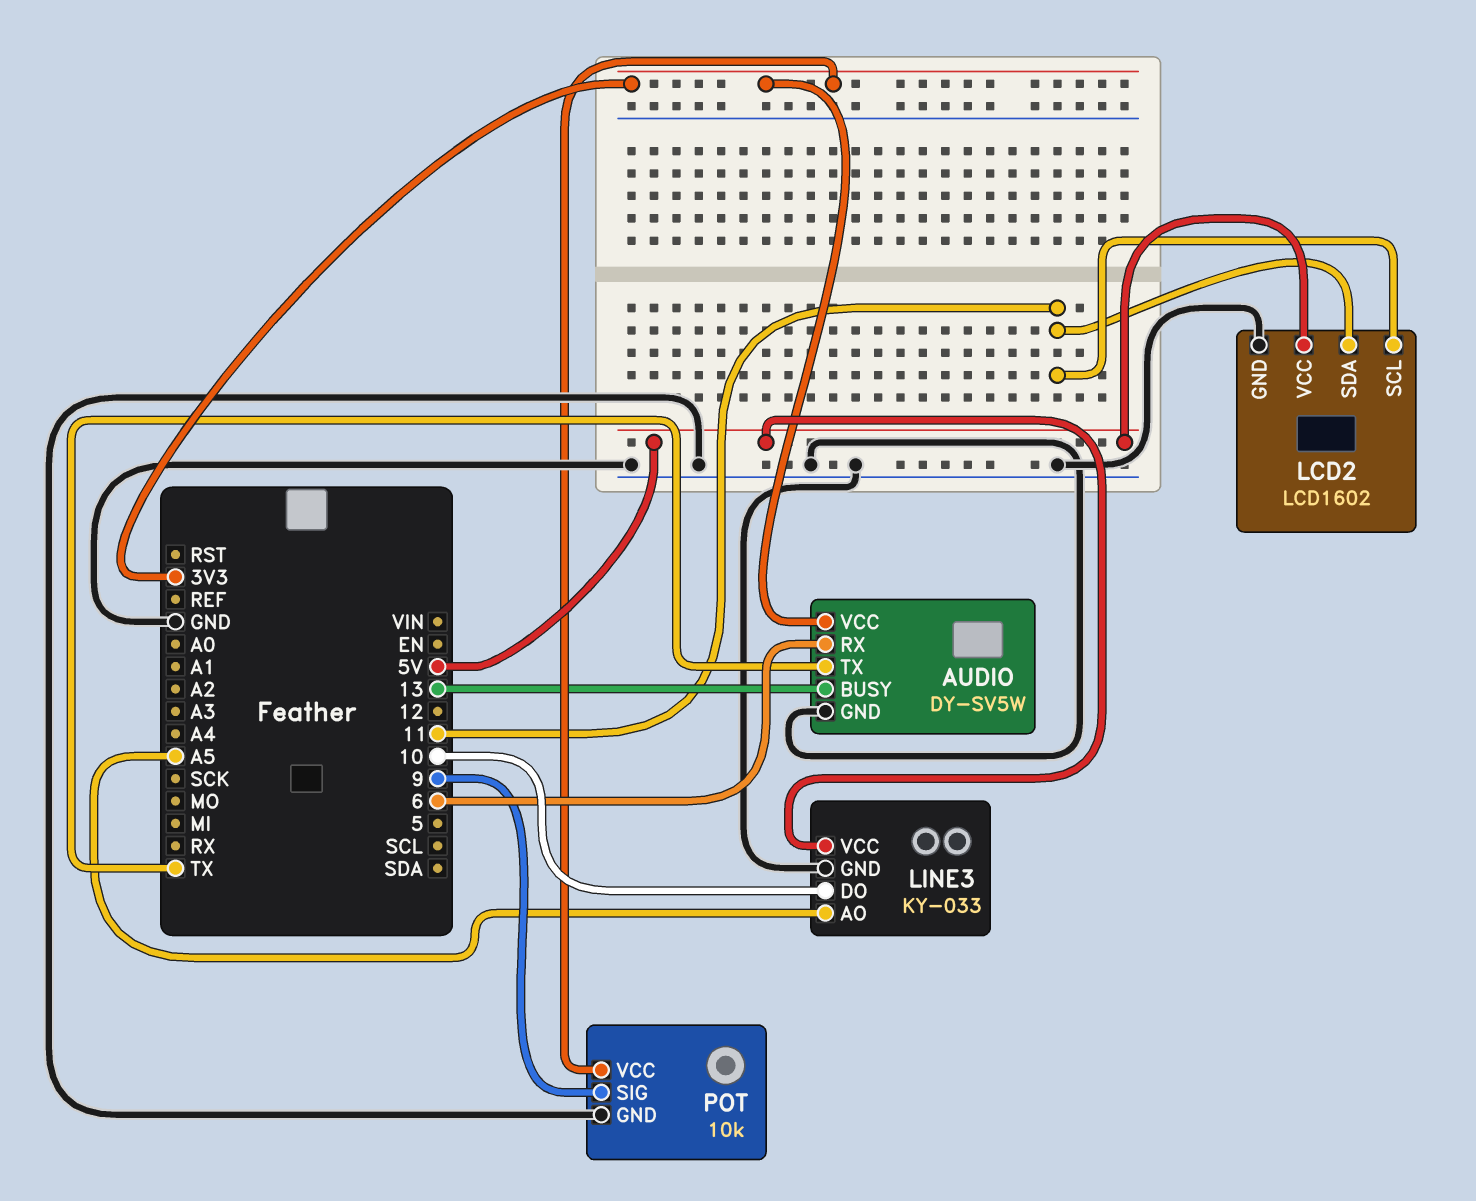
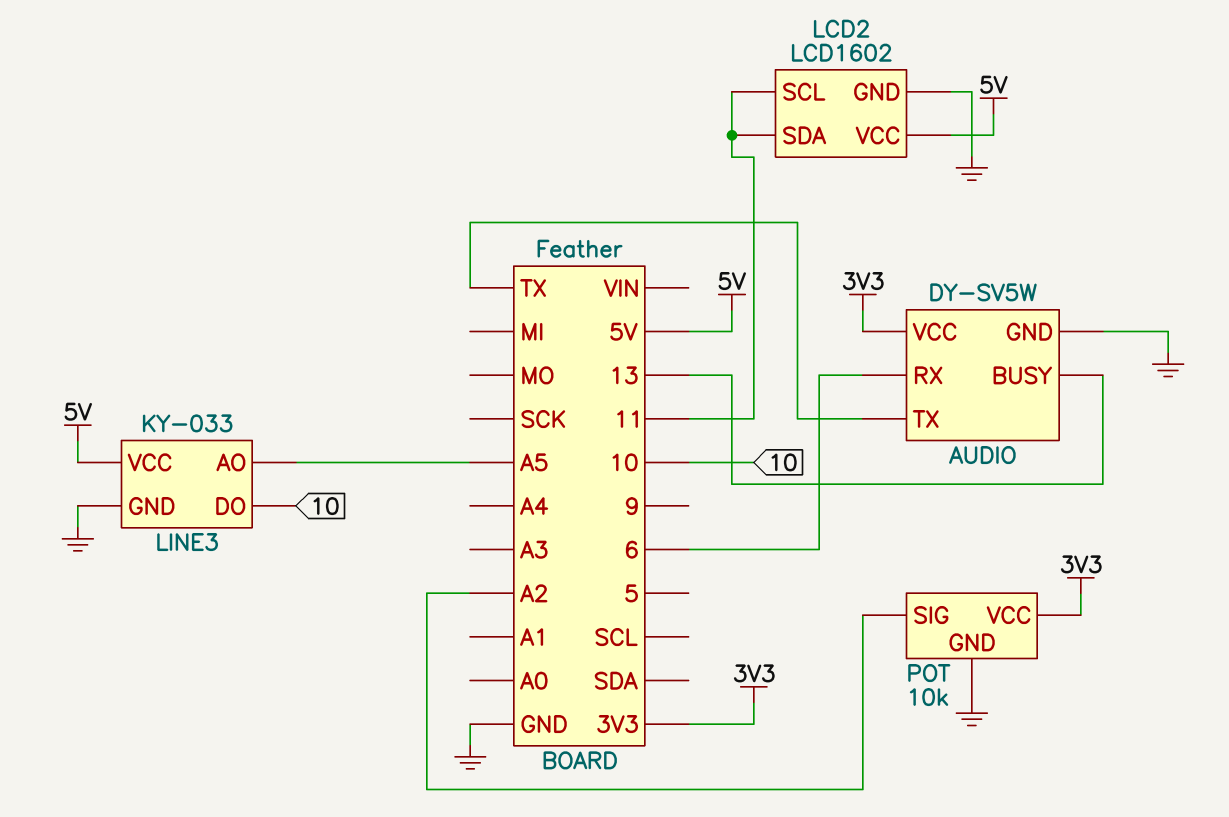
POT pin SIG: 9 -> A2

